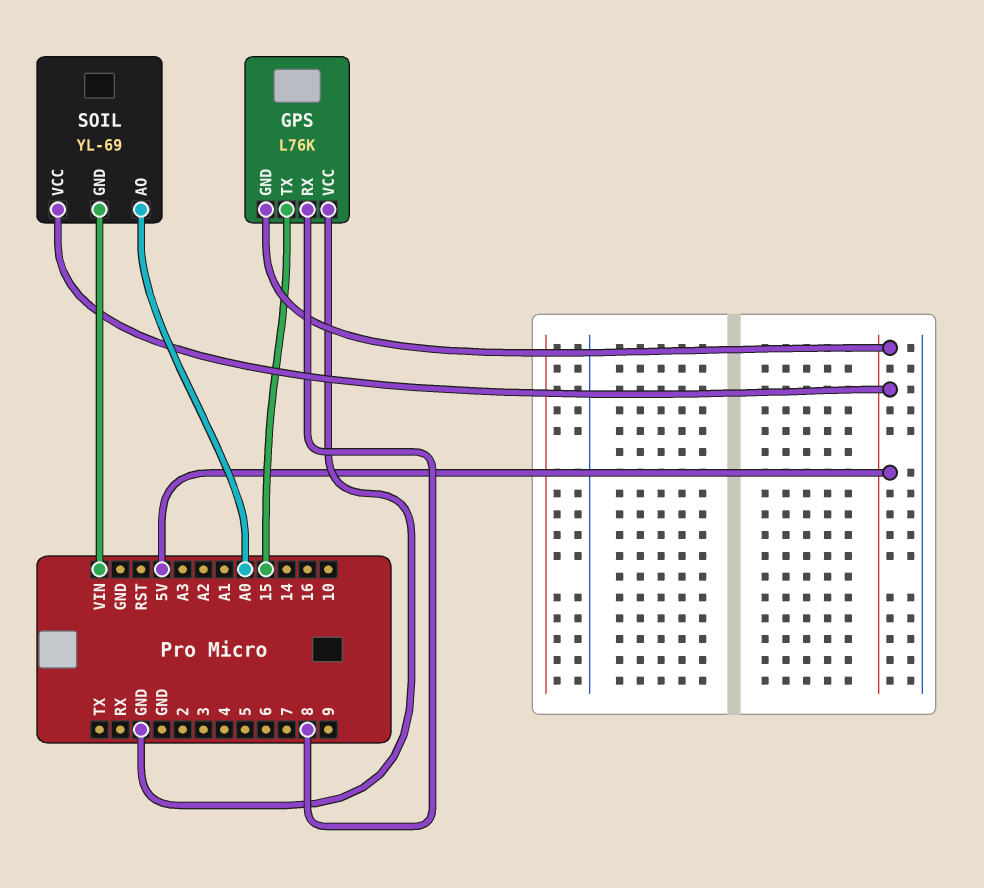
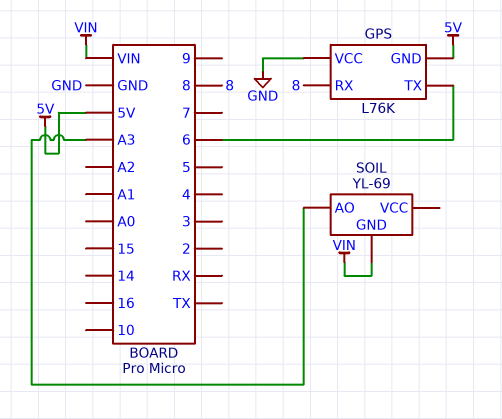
GPS pin TX: 15 -> 6
SOIL pin AO: A0 -> A3
SOIL pin VCC: 5V -> none

